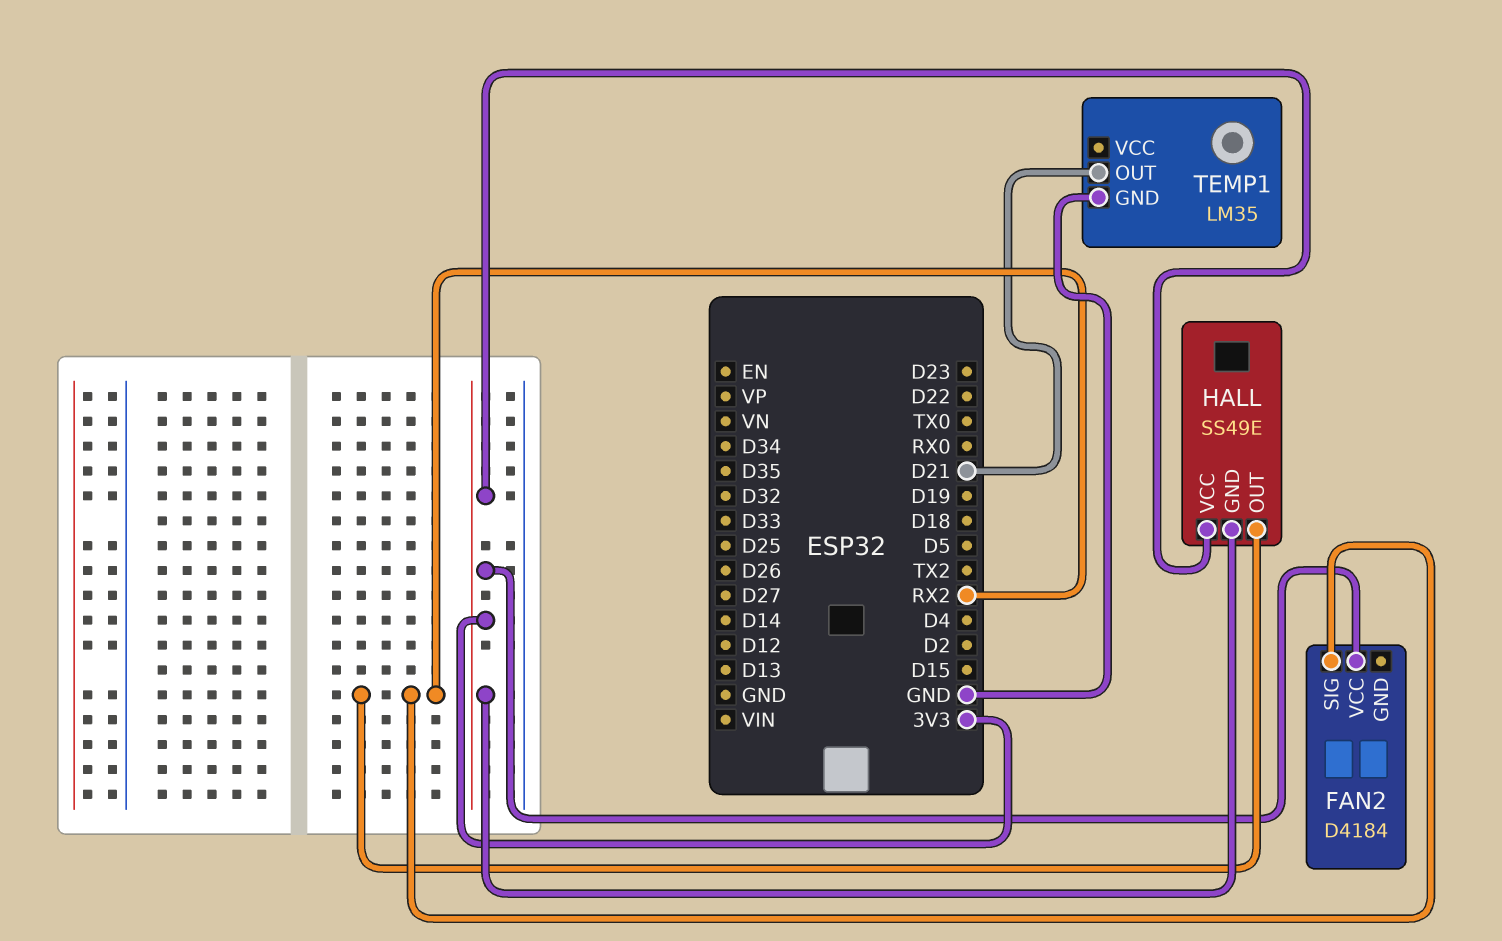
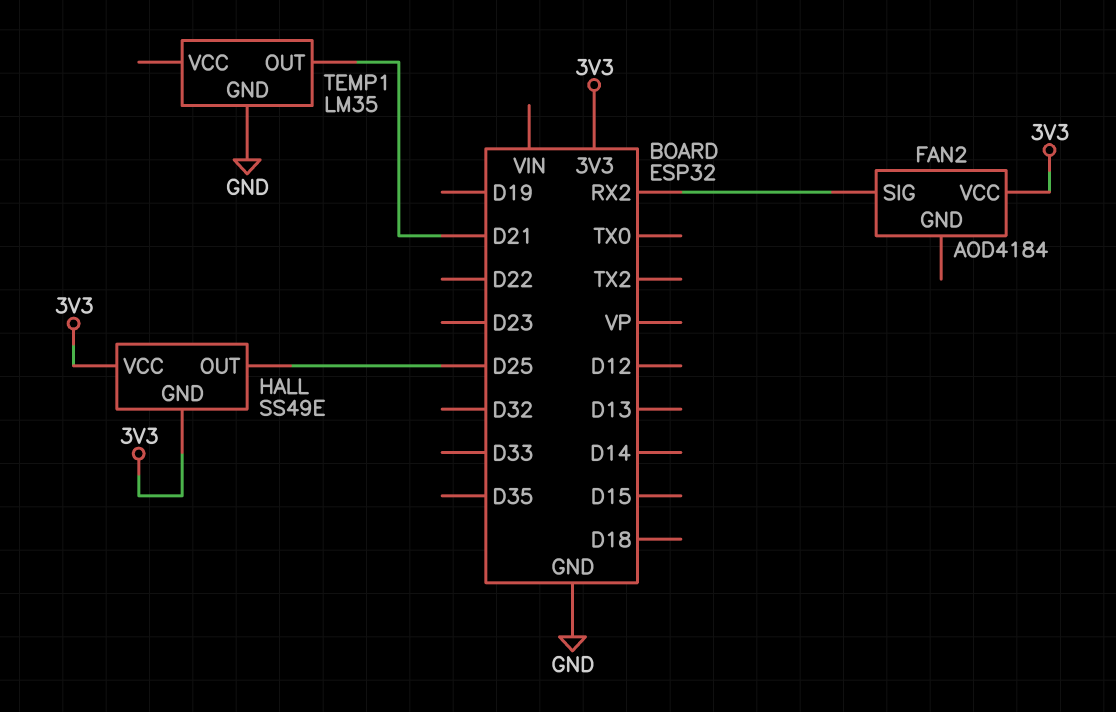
FAN2: D4184 -> AOD4184
HALL pin OUT: RX2 -> D25

